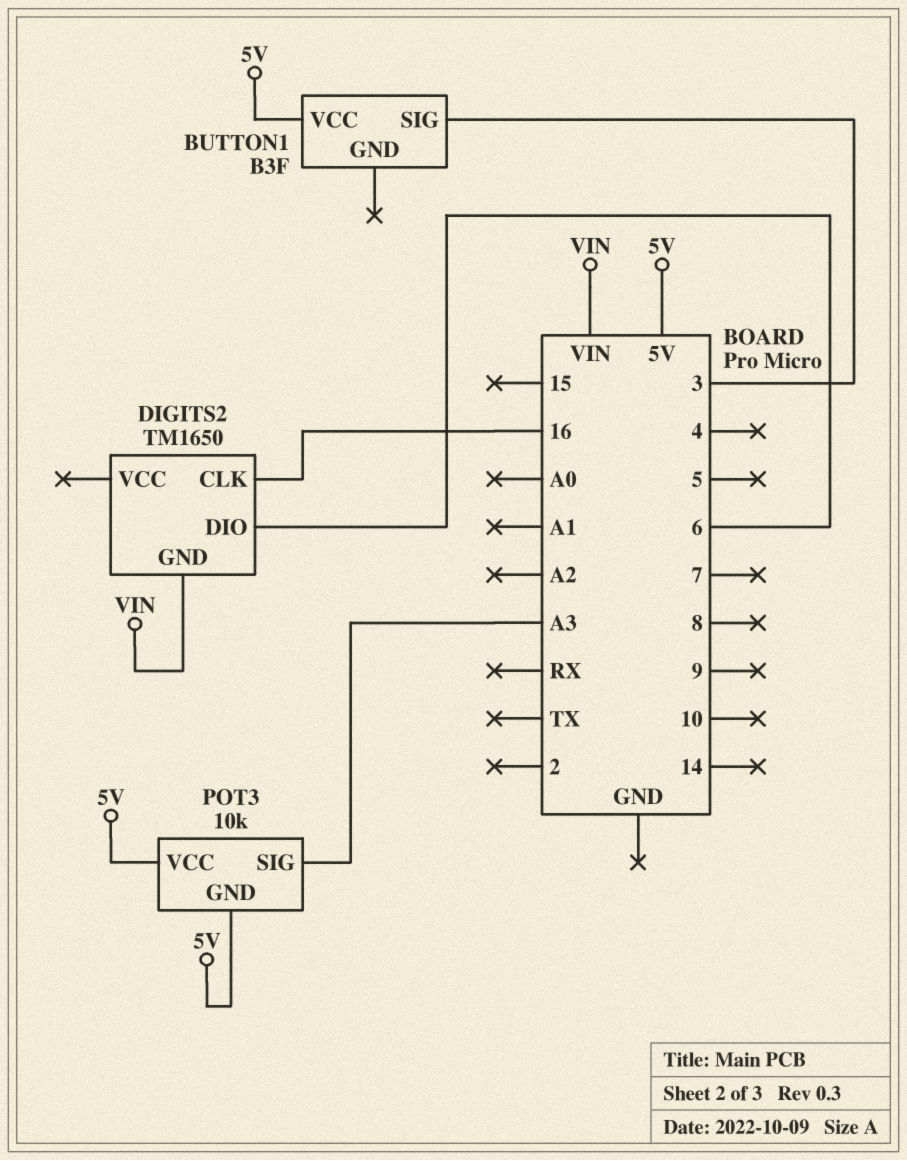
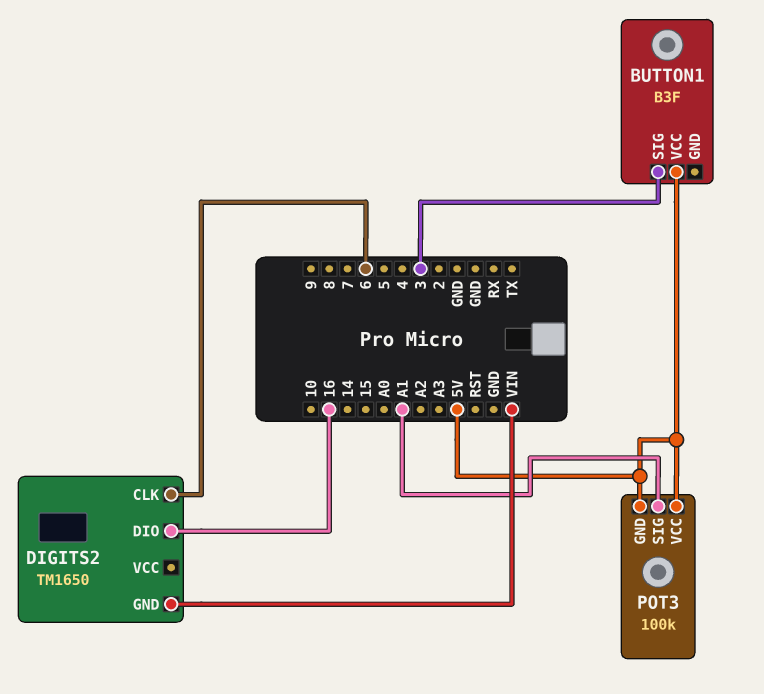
DIGITS2 pin CLK: 16 -> 6
DIGITS2 pin DIO: 6 -> 16
POT3: 10k -> 100k
POT3 pin SIG: A3 -> A1

